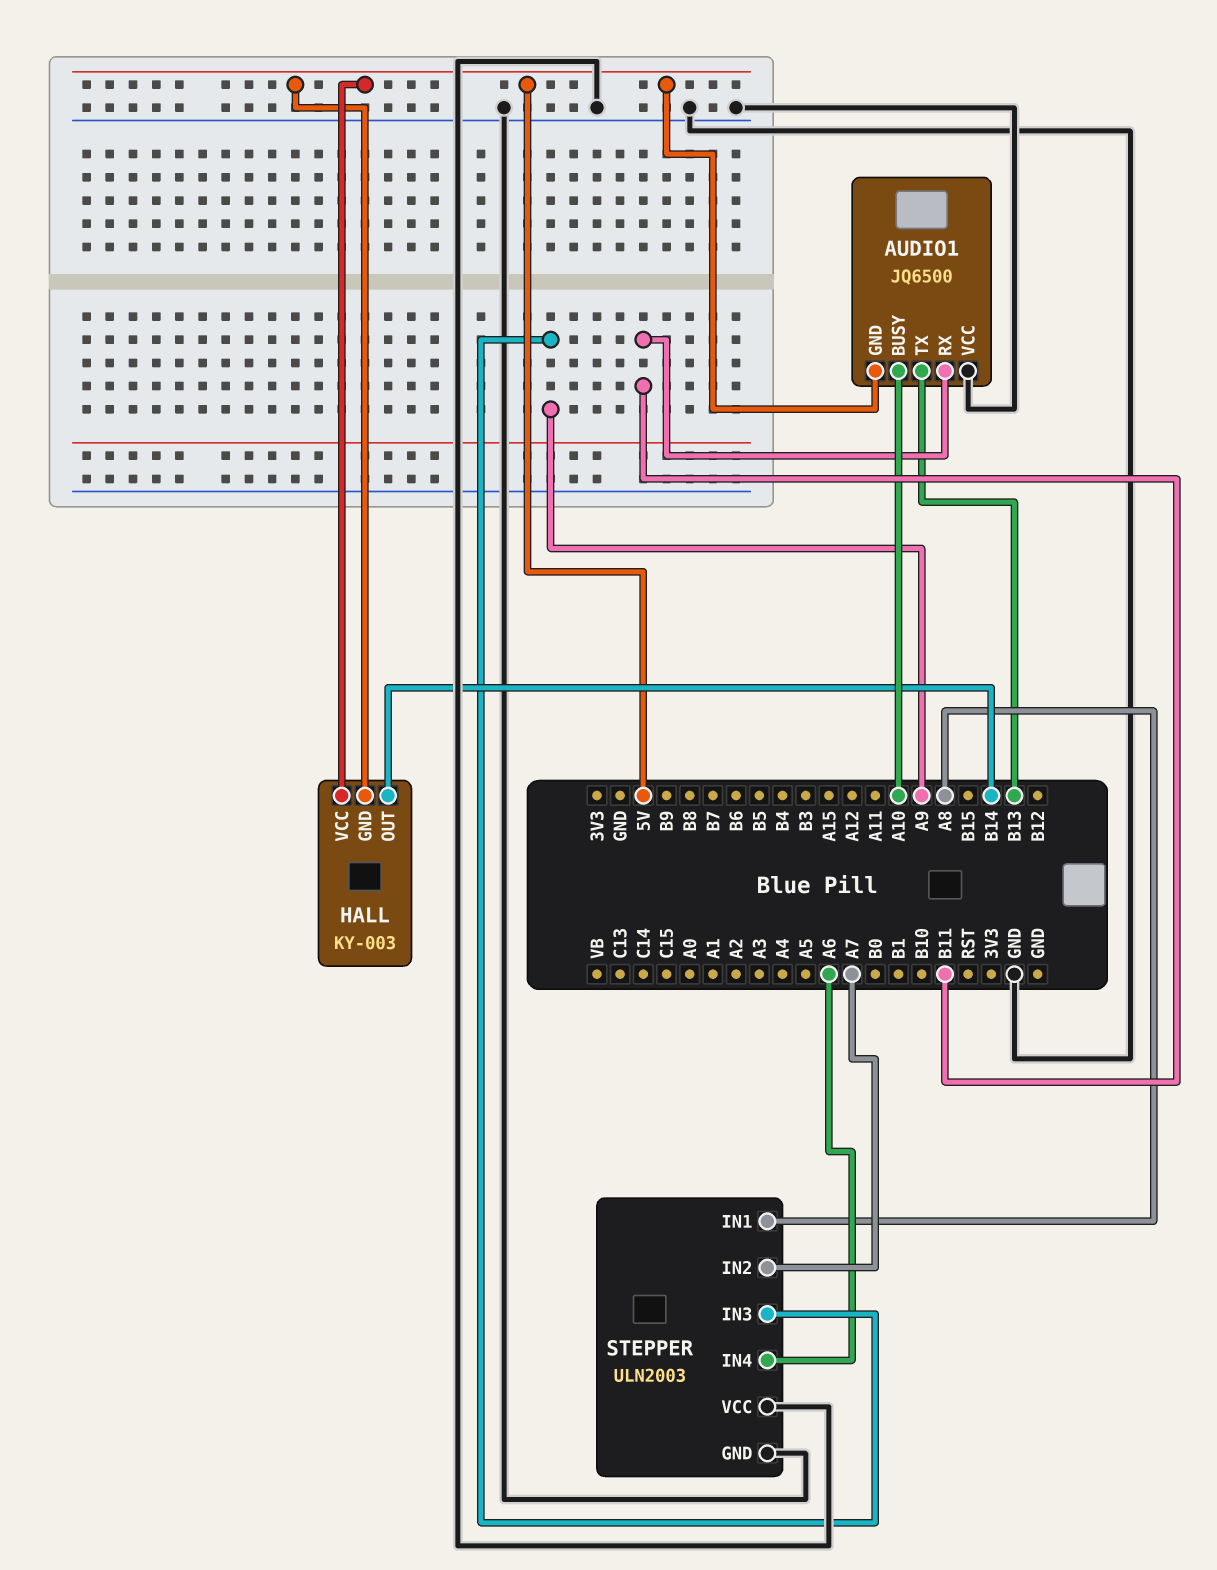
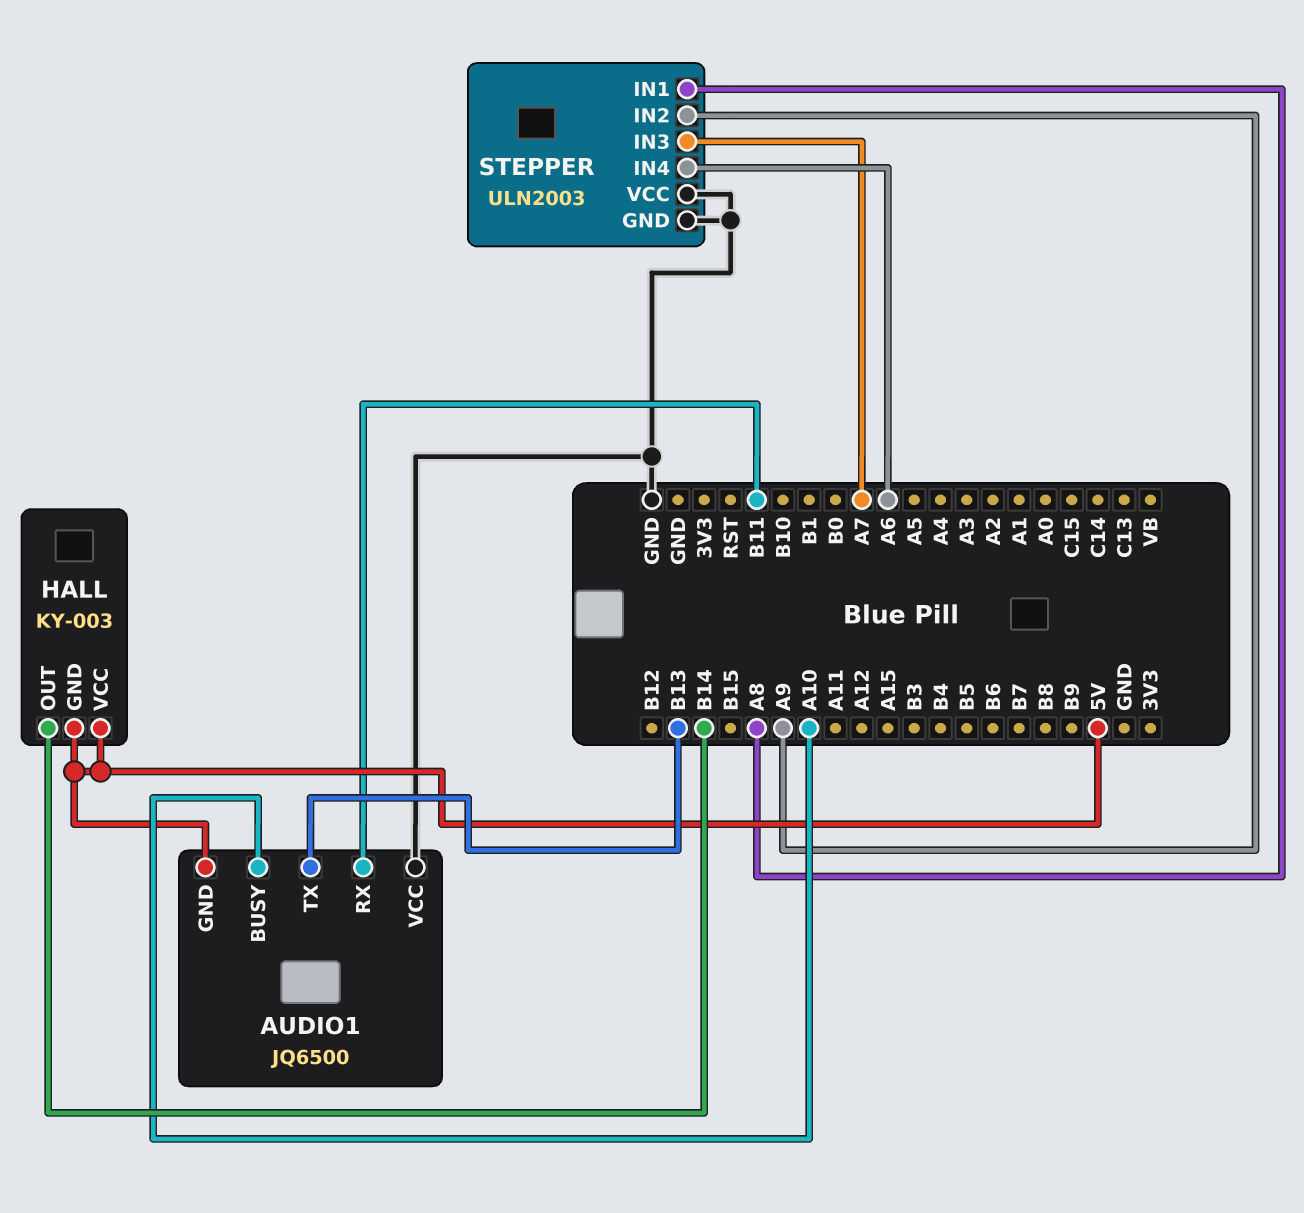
STEPPER pin IN2: A7 -> A9
STEPPER pin IN3: A9 -> A7

